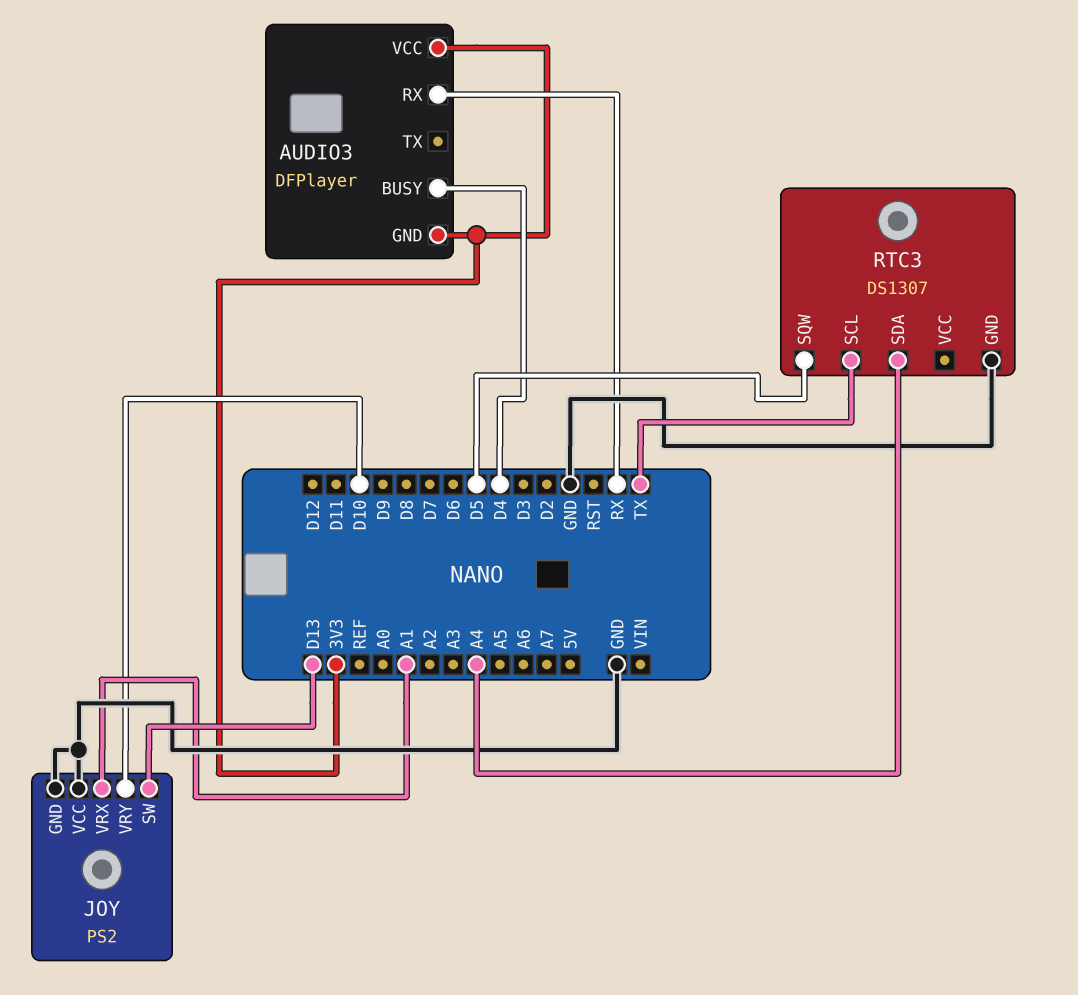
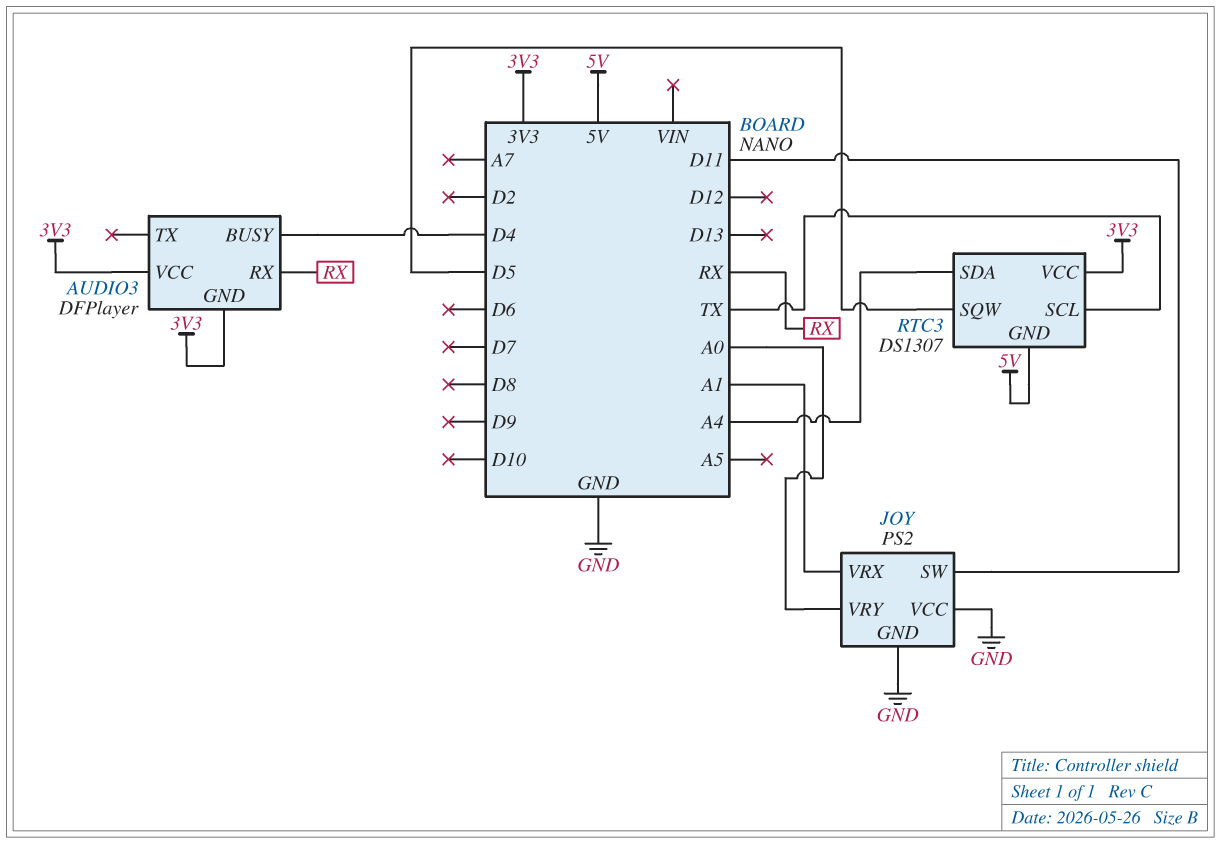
JOY pin SW: D13 -> D11
JOY pin VRY: D10 -> A0
RTC3 pin GND: GND -> 5V
RTC3 pin VCC: none -> 3V3

